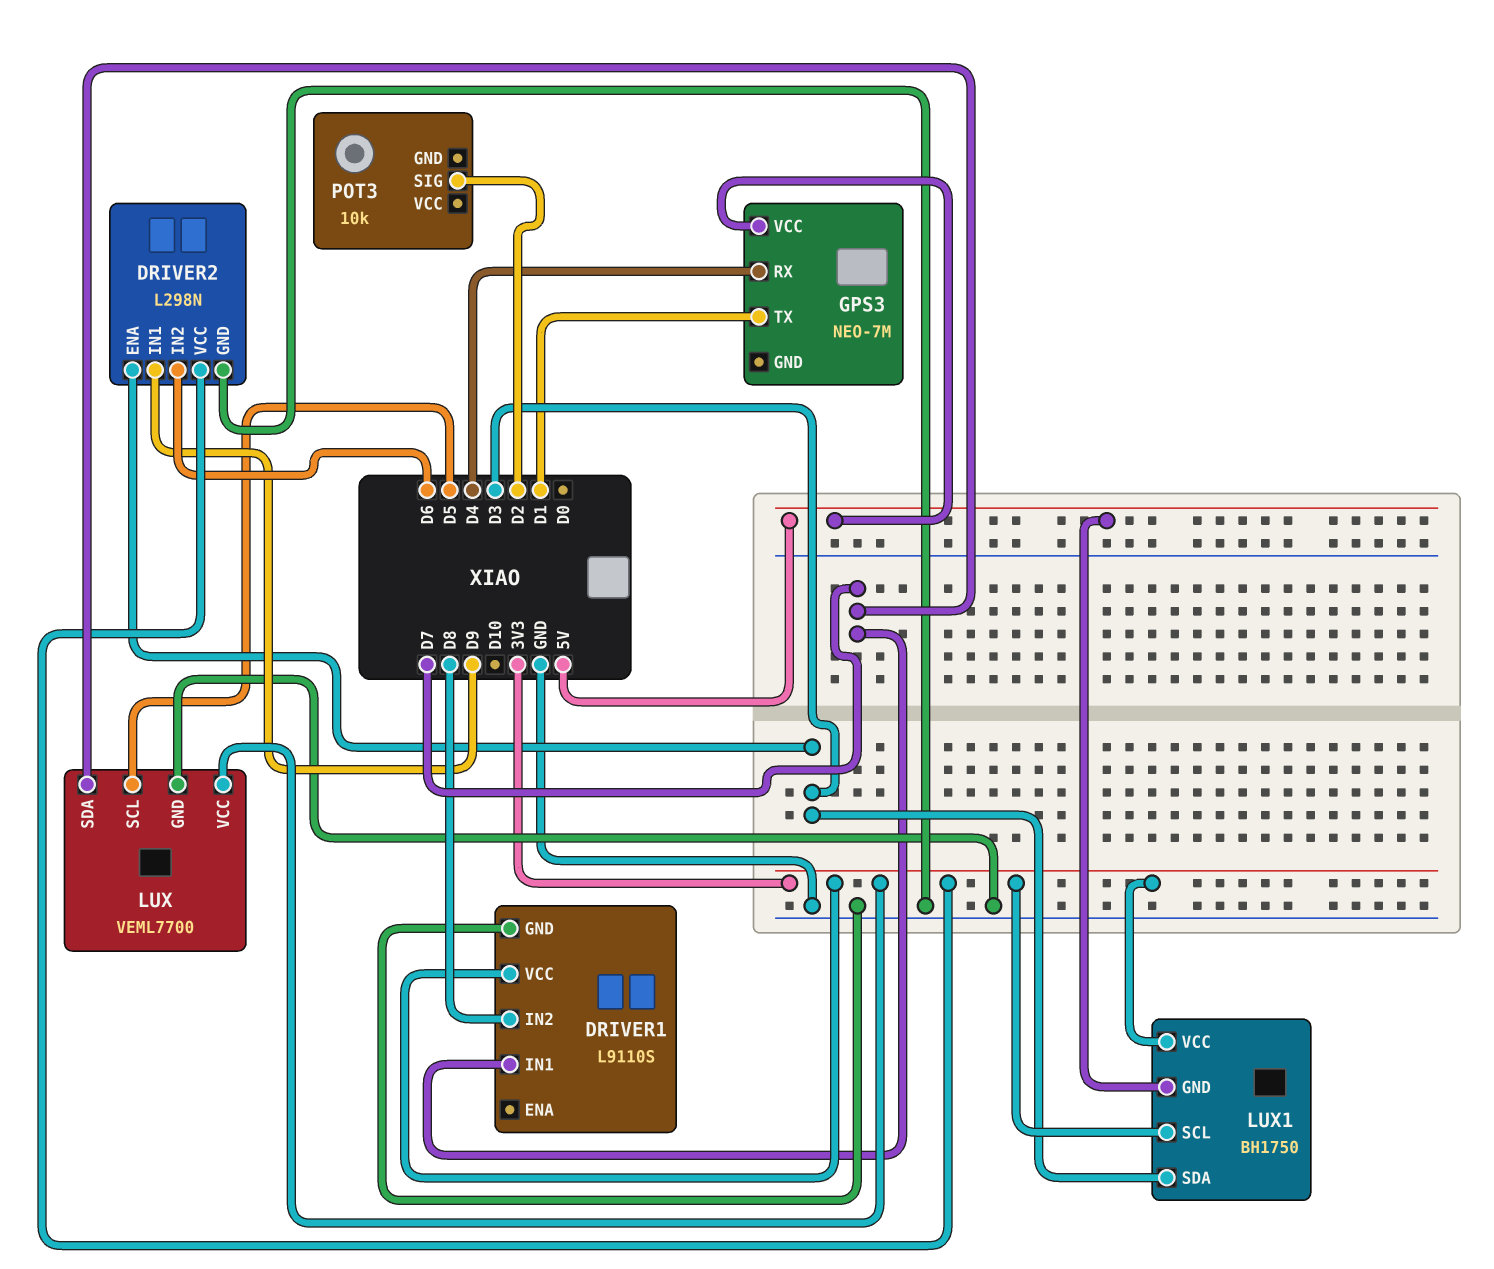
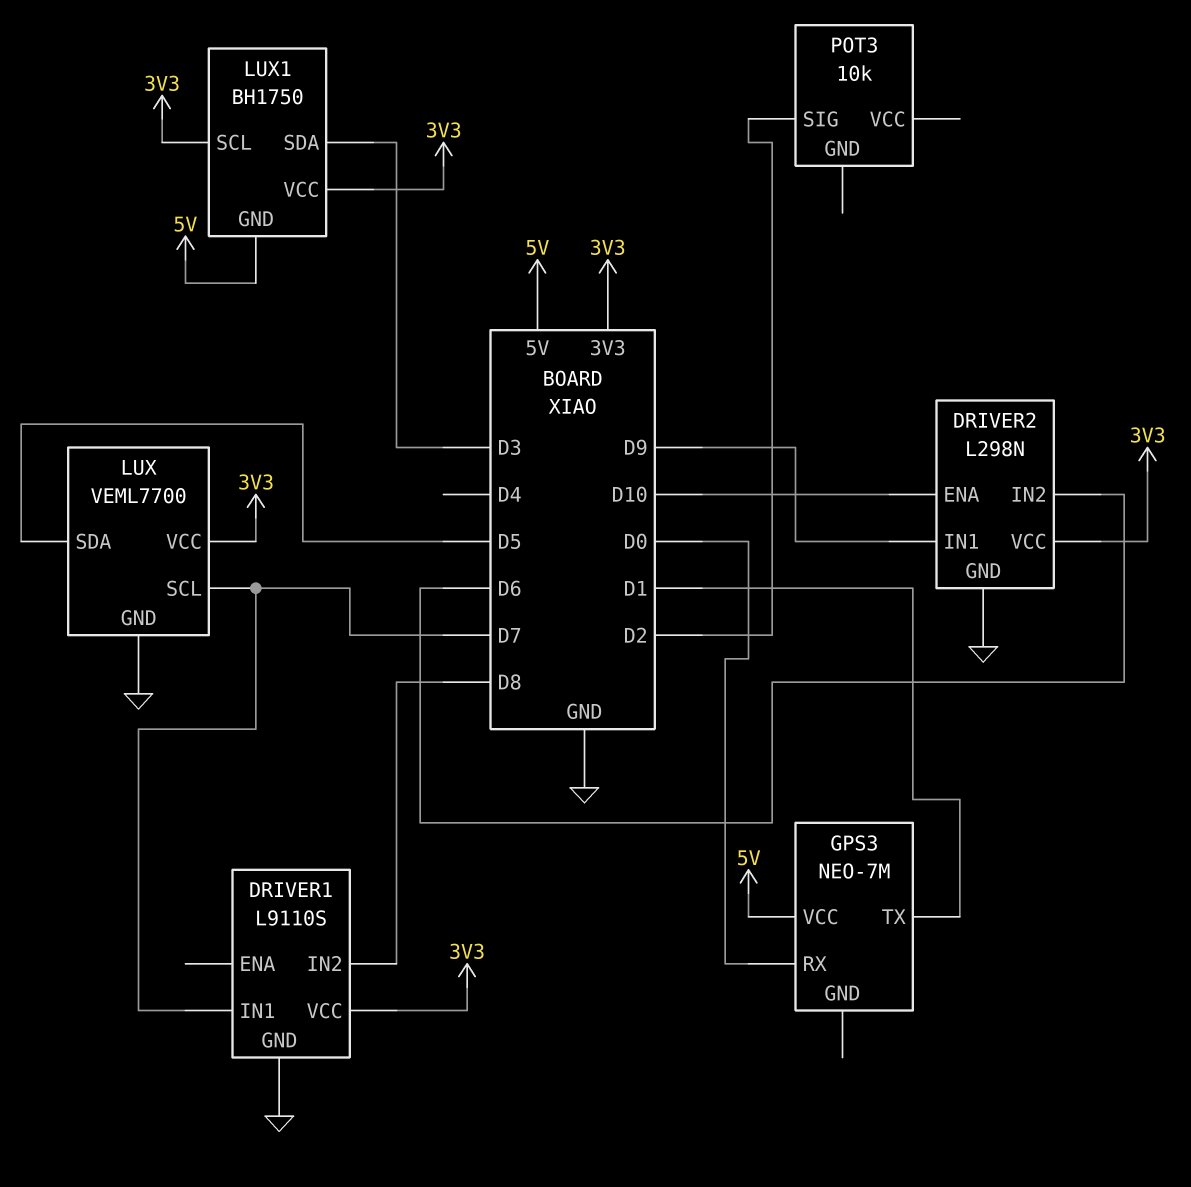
DRIVER2 pin ENA: D3 -> D10
GPS3 pin RX: D4 -> D0
LUX pin SCL: D5 -> D7
LUX pin SDA: D7 -> D5

